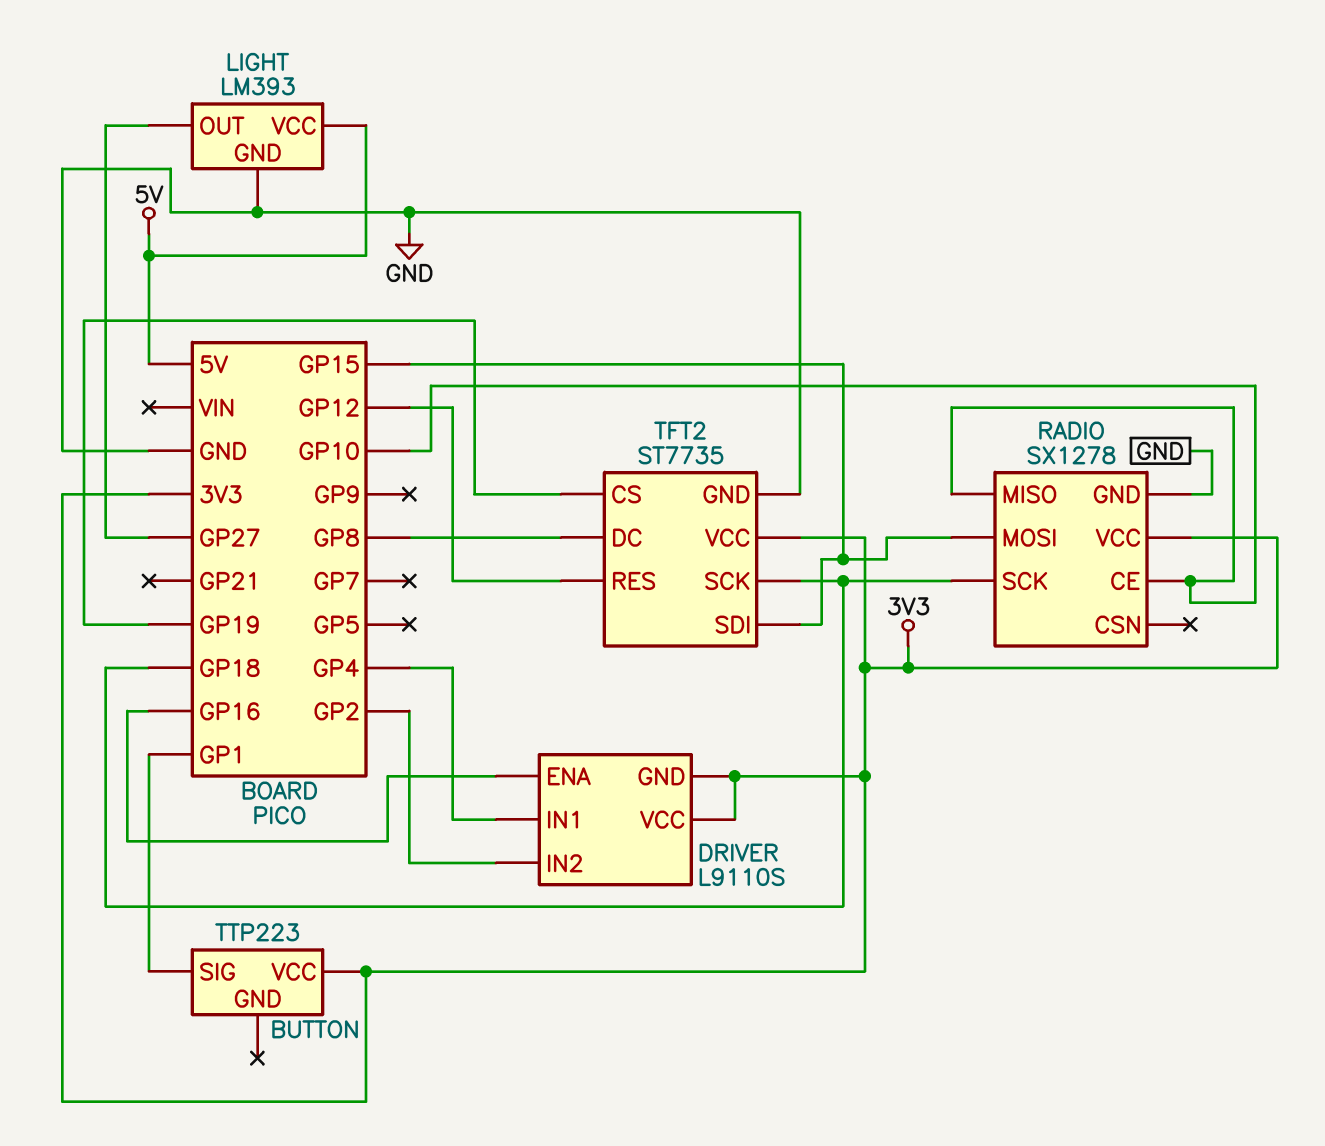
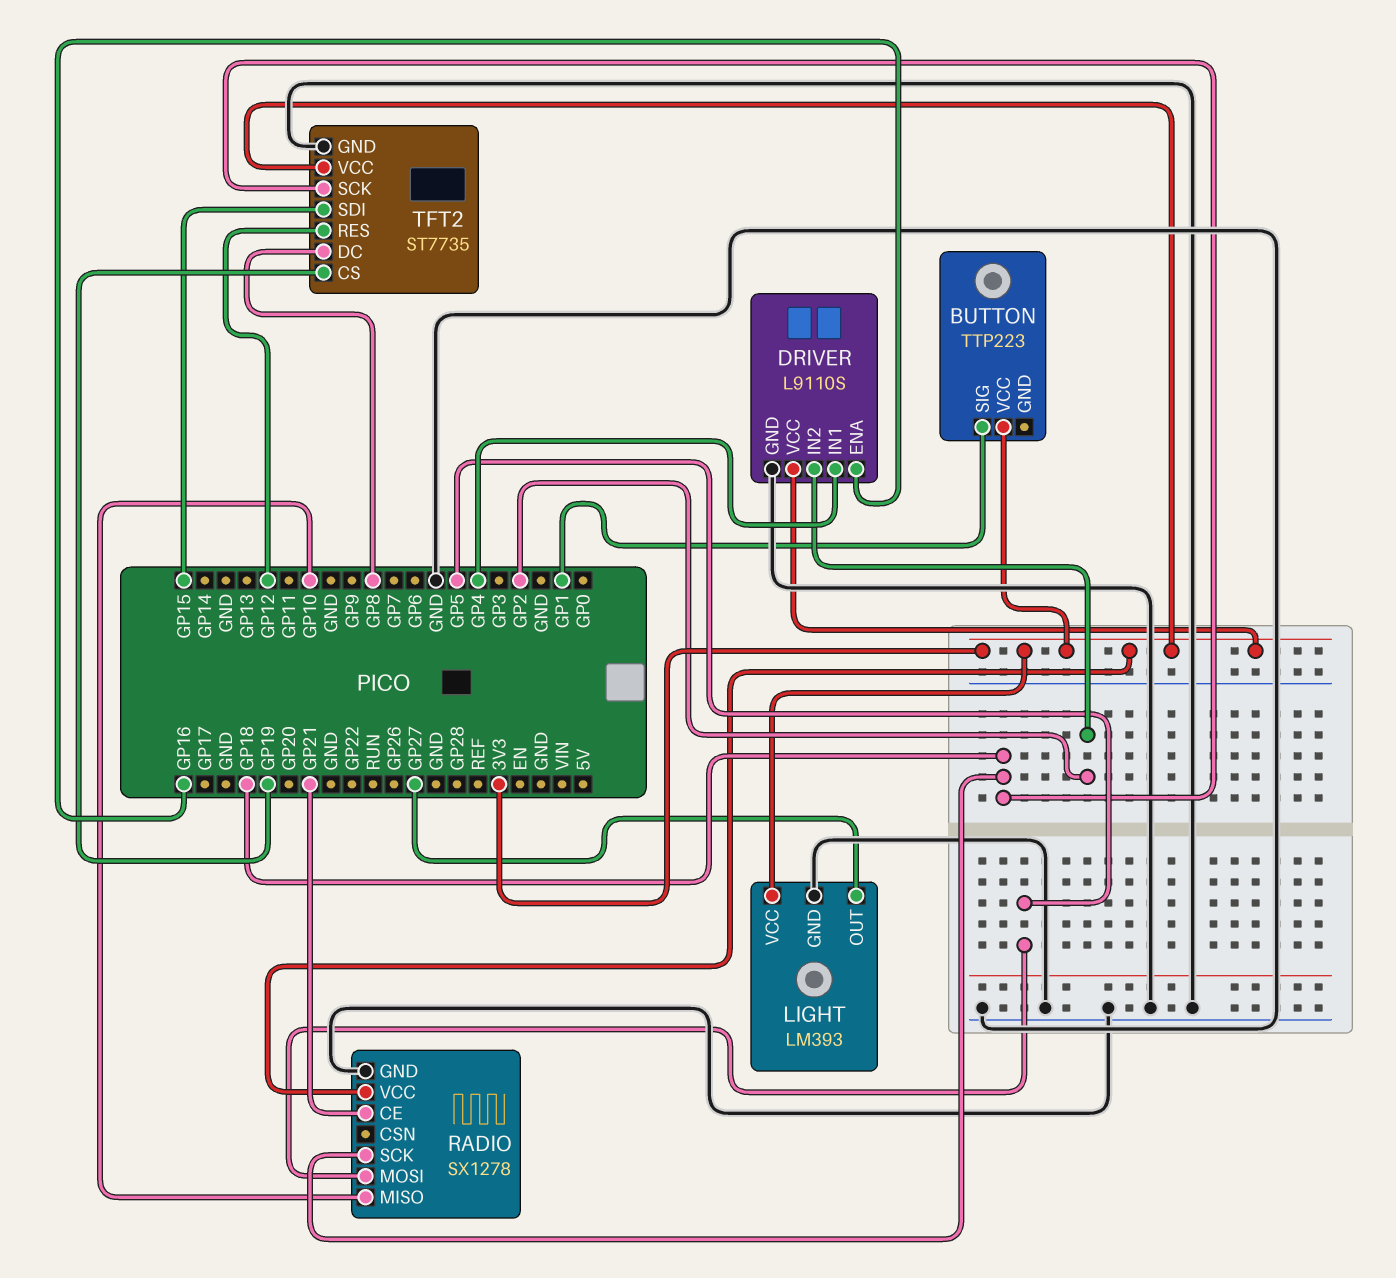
DRIVER pin GND: 3V3 -> GND
LIGHT pin VCC: 5V -> 3V3
RADIO pin CE: GP10 -> GP21
RADIO pin MOSI: GP15 -> GP5

